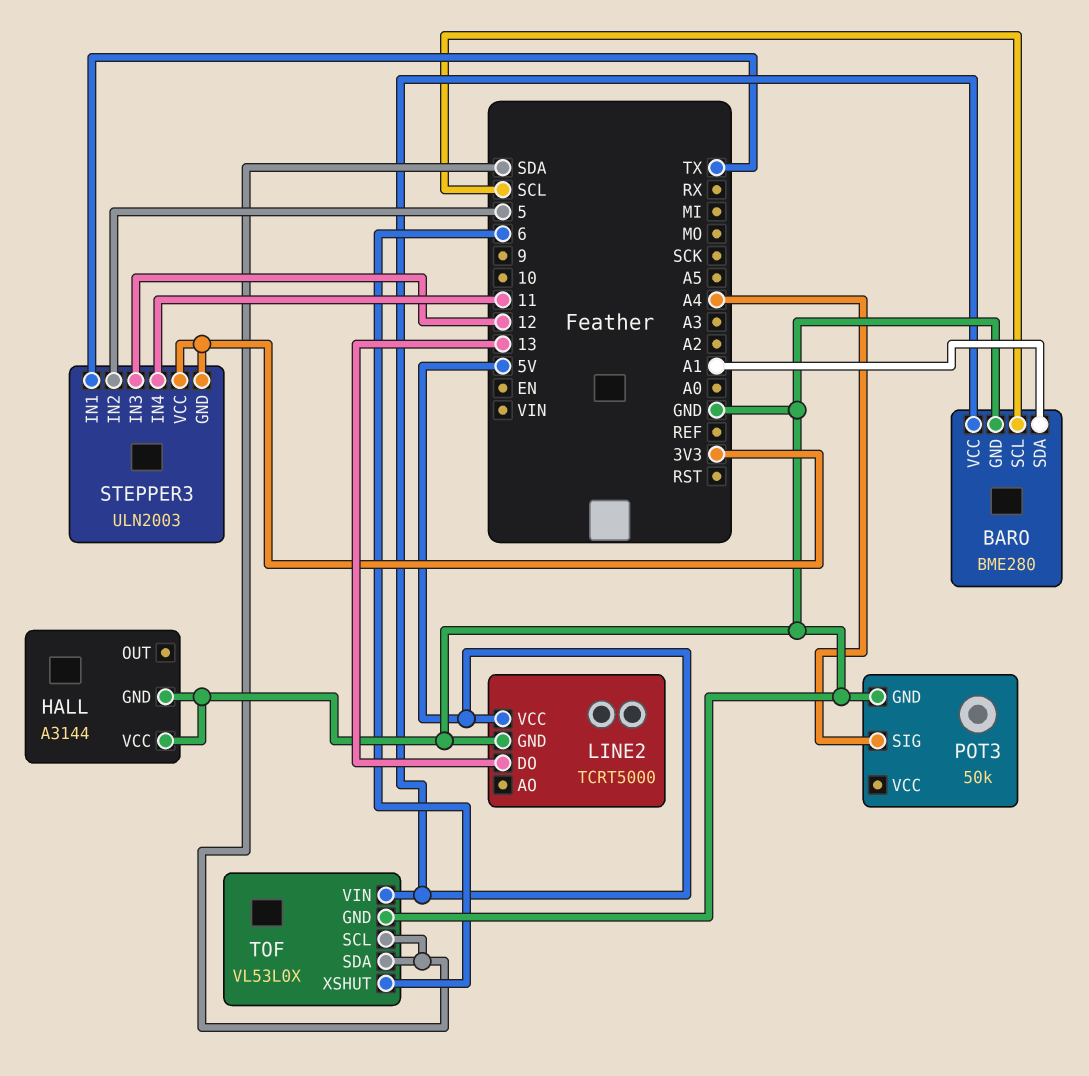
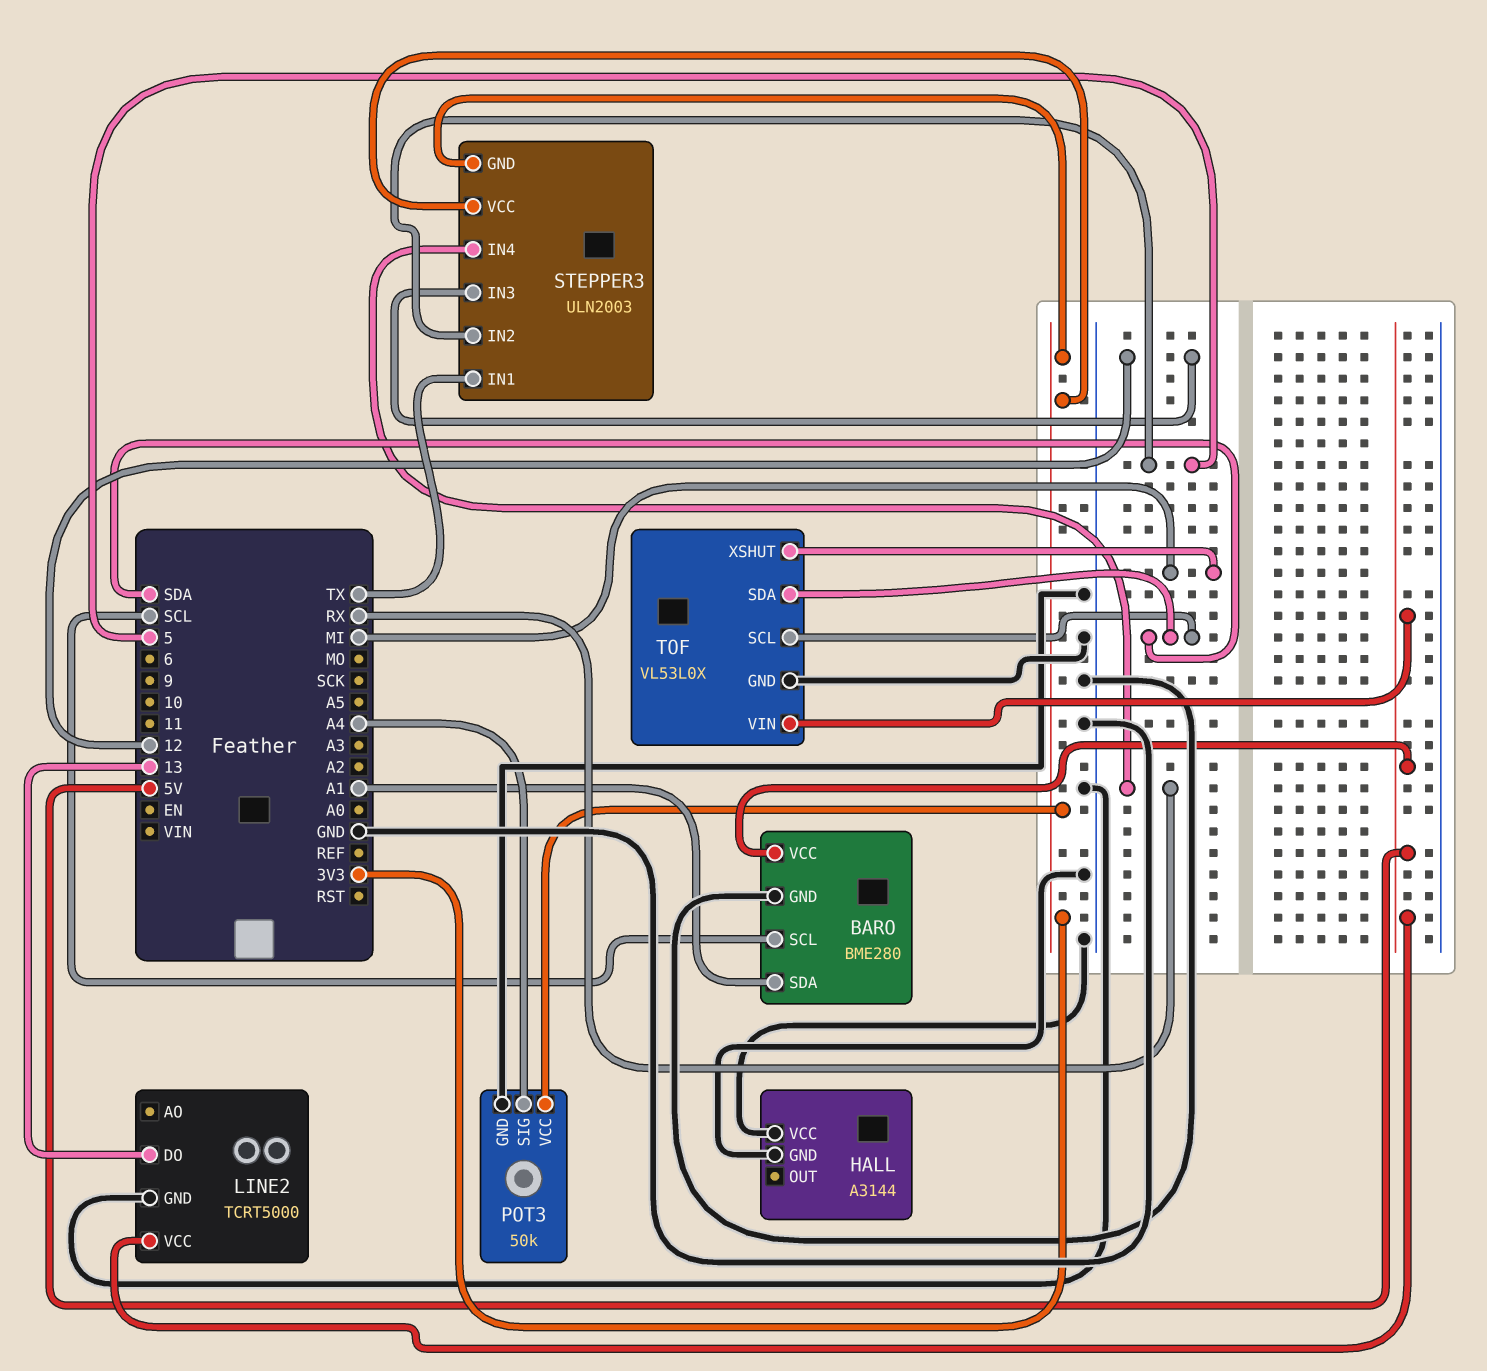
POT3 pin VCC: none -> 3V3
STEPPER3 pin IN4: 11 -> RX
TOF pin XSHUT: 6 -> MI

